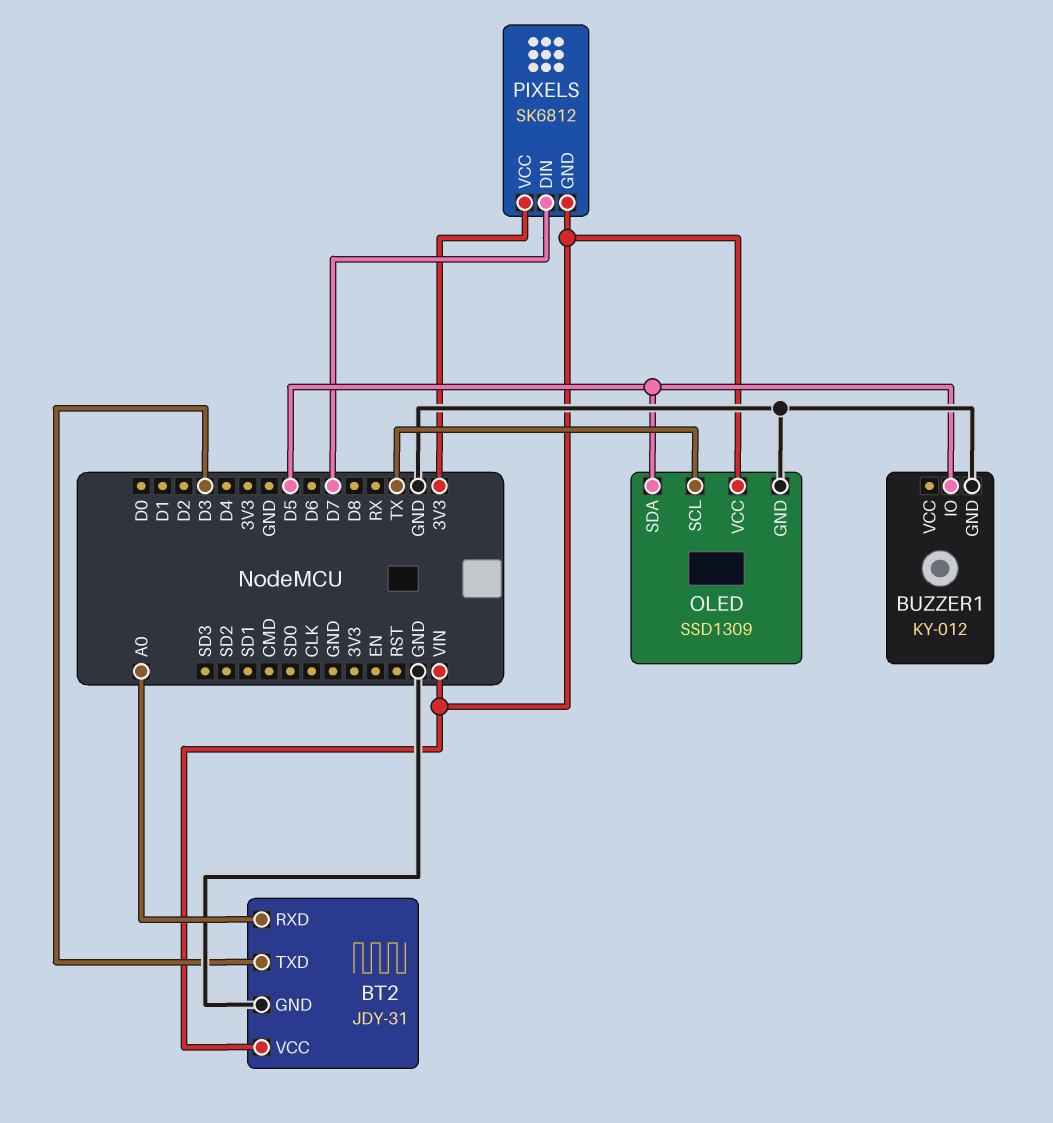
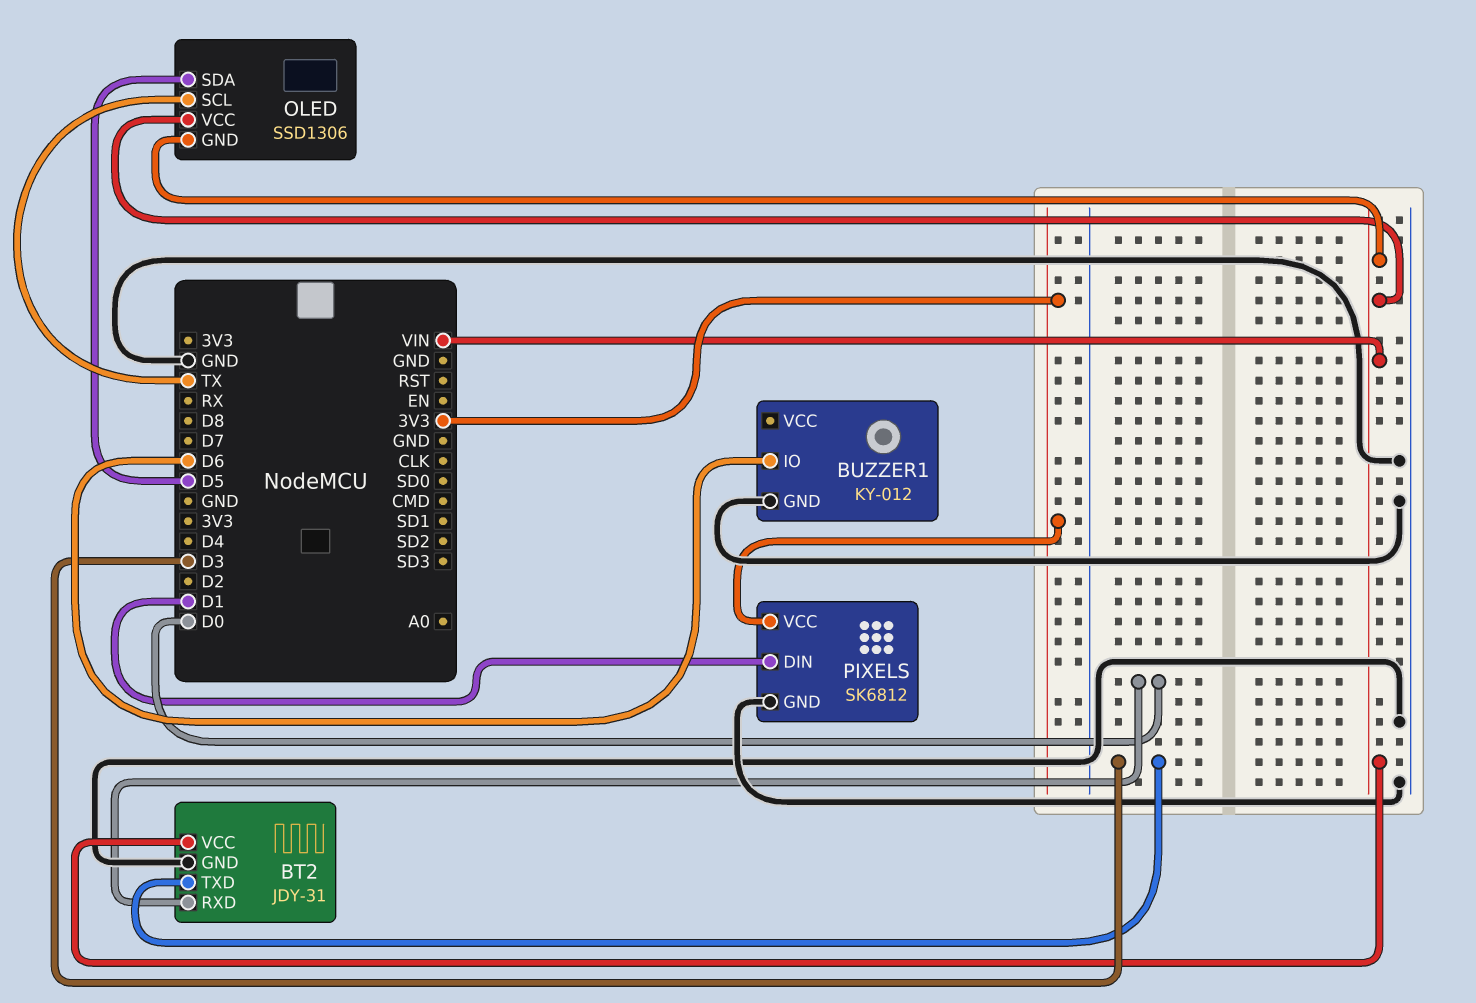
BT2 pin RXD: A0 -> D0
BUZZER1 pin IO: D5 -> D6
OLED: SSD1309 -> SSD1306
OLED pin GND: GND -> VIN
PIXELS pin DIN: D7 -> D1
PIXELS pin GND: VIN -> GND

